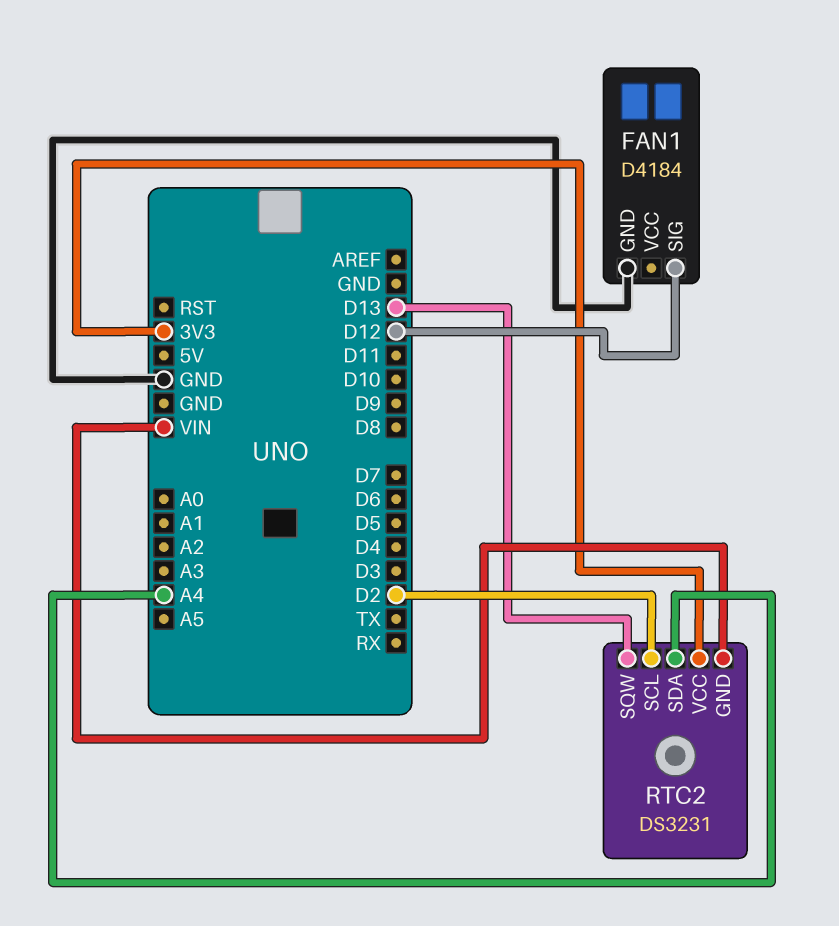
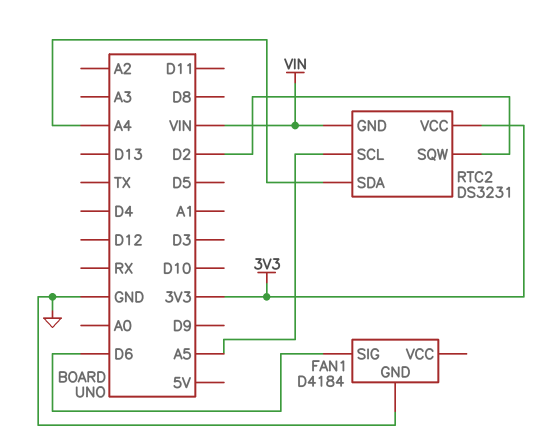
FAN1 pin SIG: D12 -> D6
RTC2 pin SCL: D2 -> A5
RTC2 pin SQW: D13 -> D2

